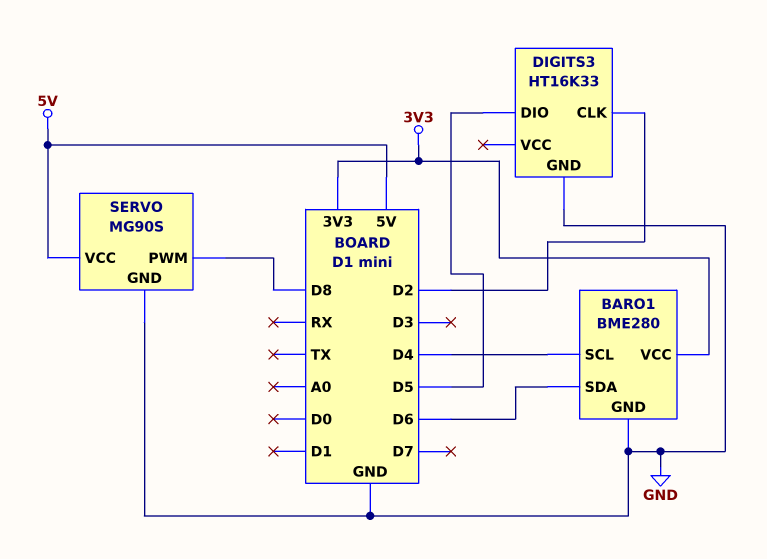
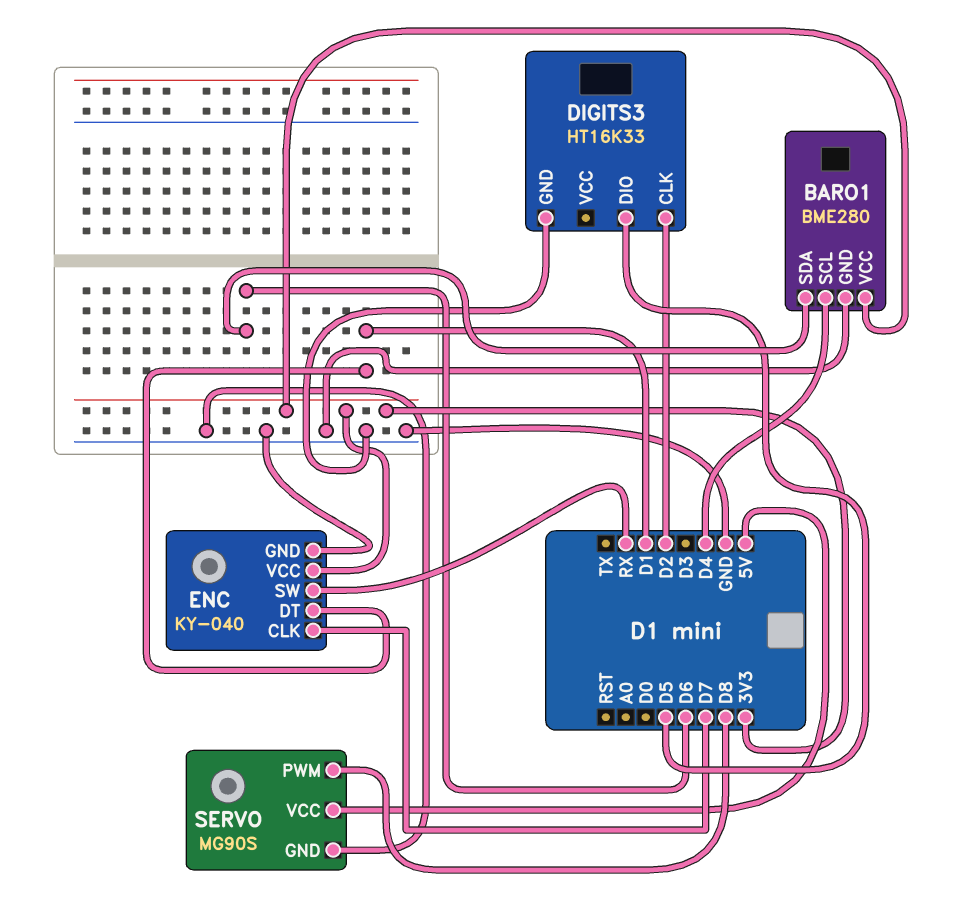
ENC: none -> KY-040
ENC pin CLK: none -> D7
ENC pin DT: none -> D1
ENC pin GND: none -> GND
ENC pin SW: none -> RX
ENC pin VCC: none -> 3V3

